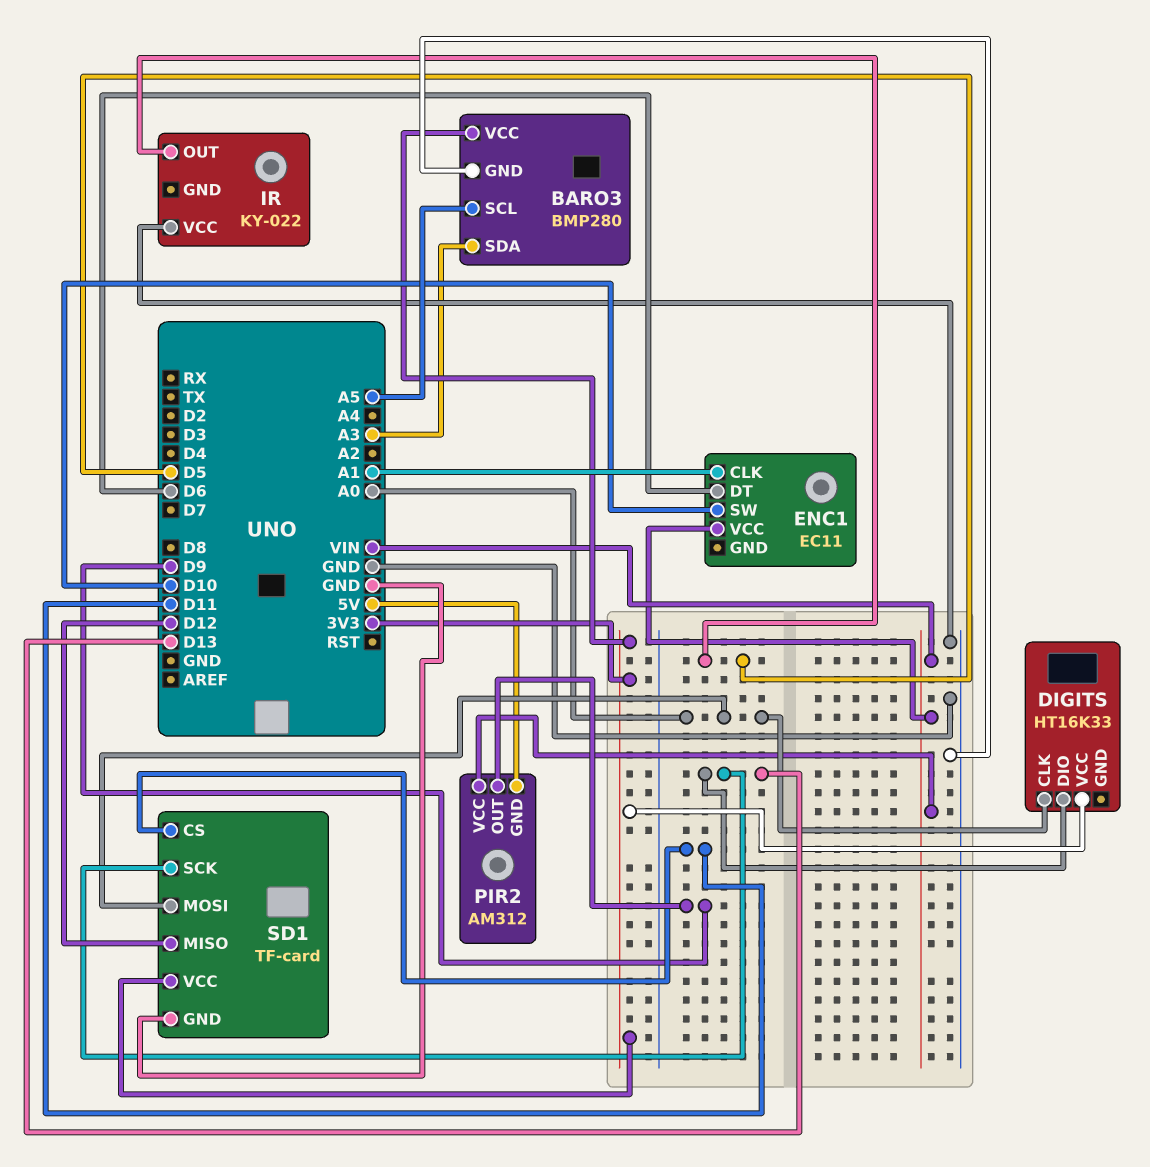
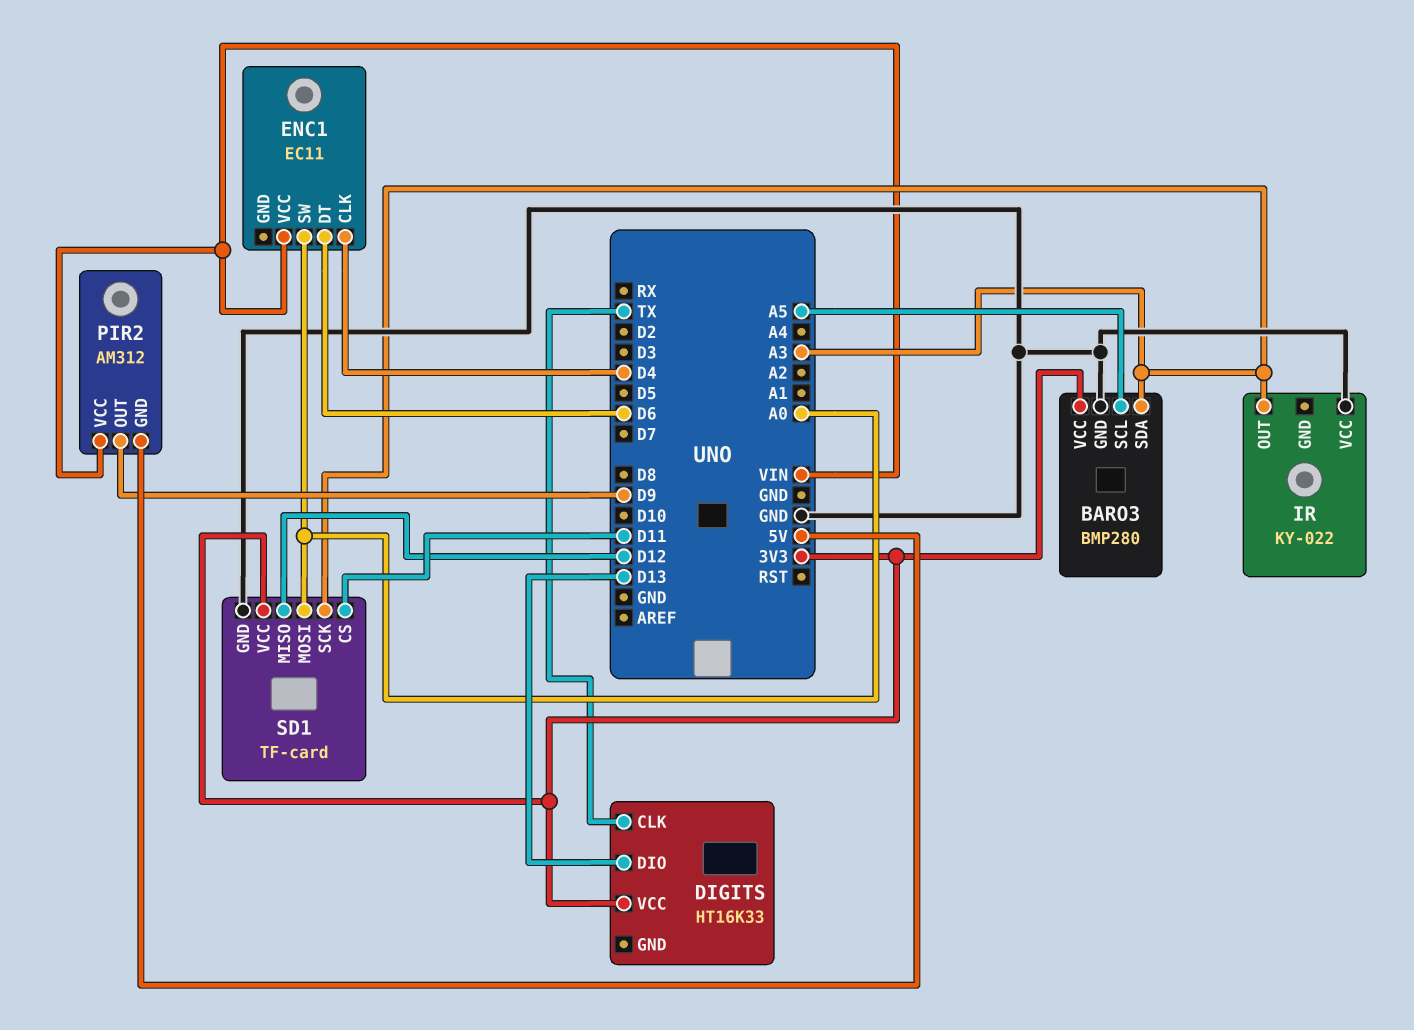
DIGITS pin CLK: A0 -> TX
ENC1 pin CLK: A1 -> D4
ENC1 pin SW: D10 -> A0
IR pin OUT: D5 -> A3
SD1 pin SCK: D13 -> A3

